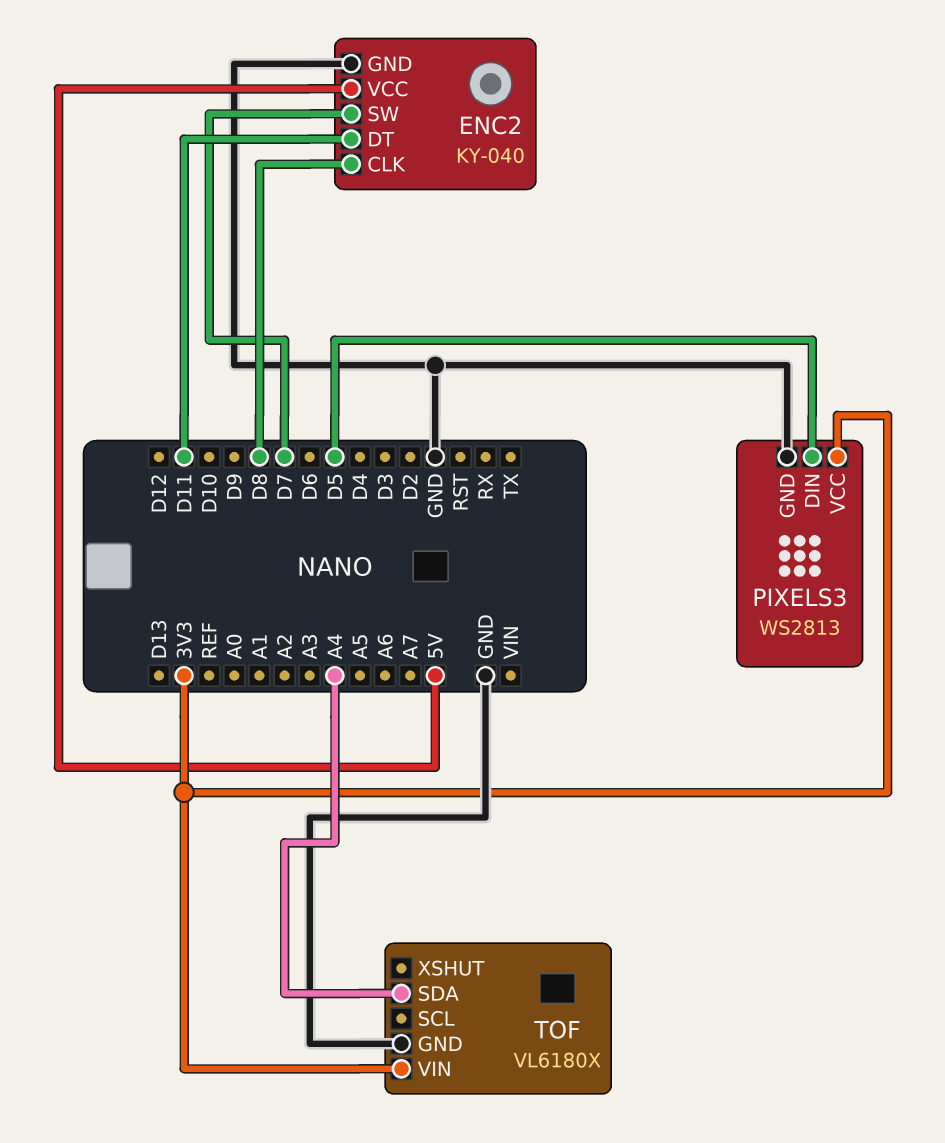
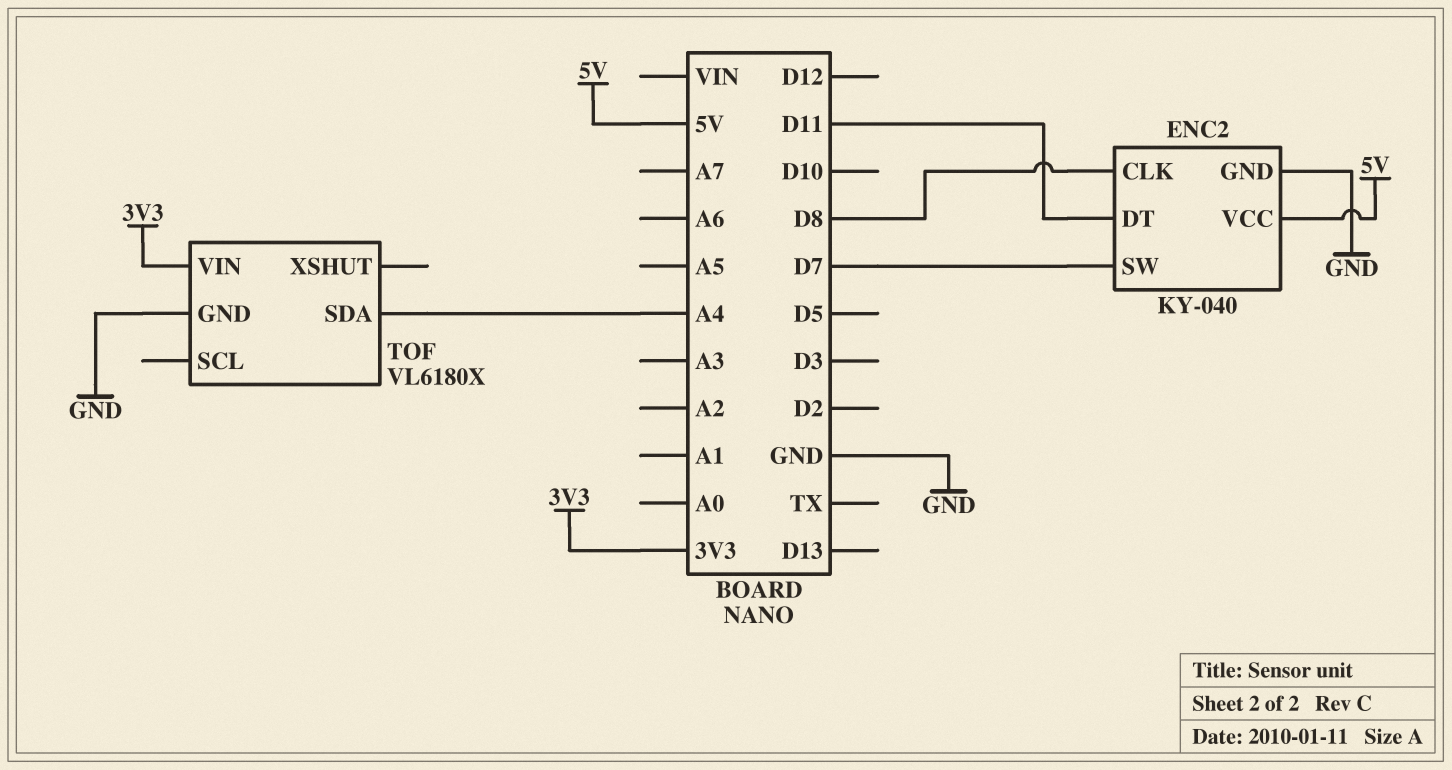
PIXELS3: WS2813 -> none
PIXELS3 pin DIN: D5 -> none
PIXELS3 pin GND: GND -> none
PIXELS3 pin VCC: 3V3 -> none

